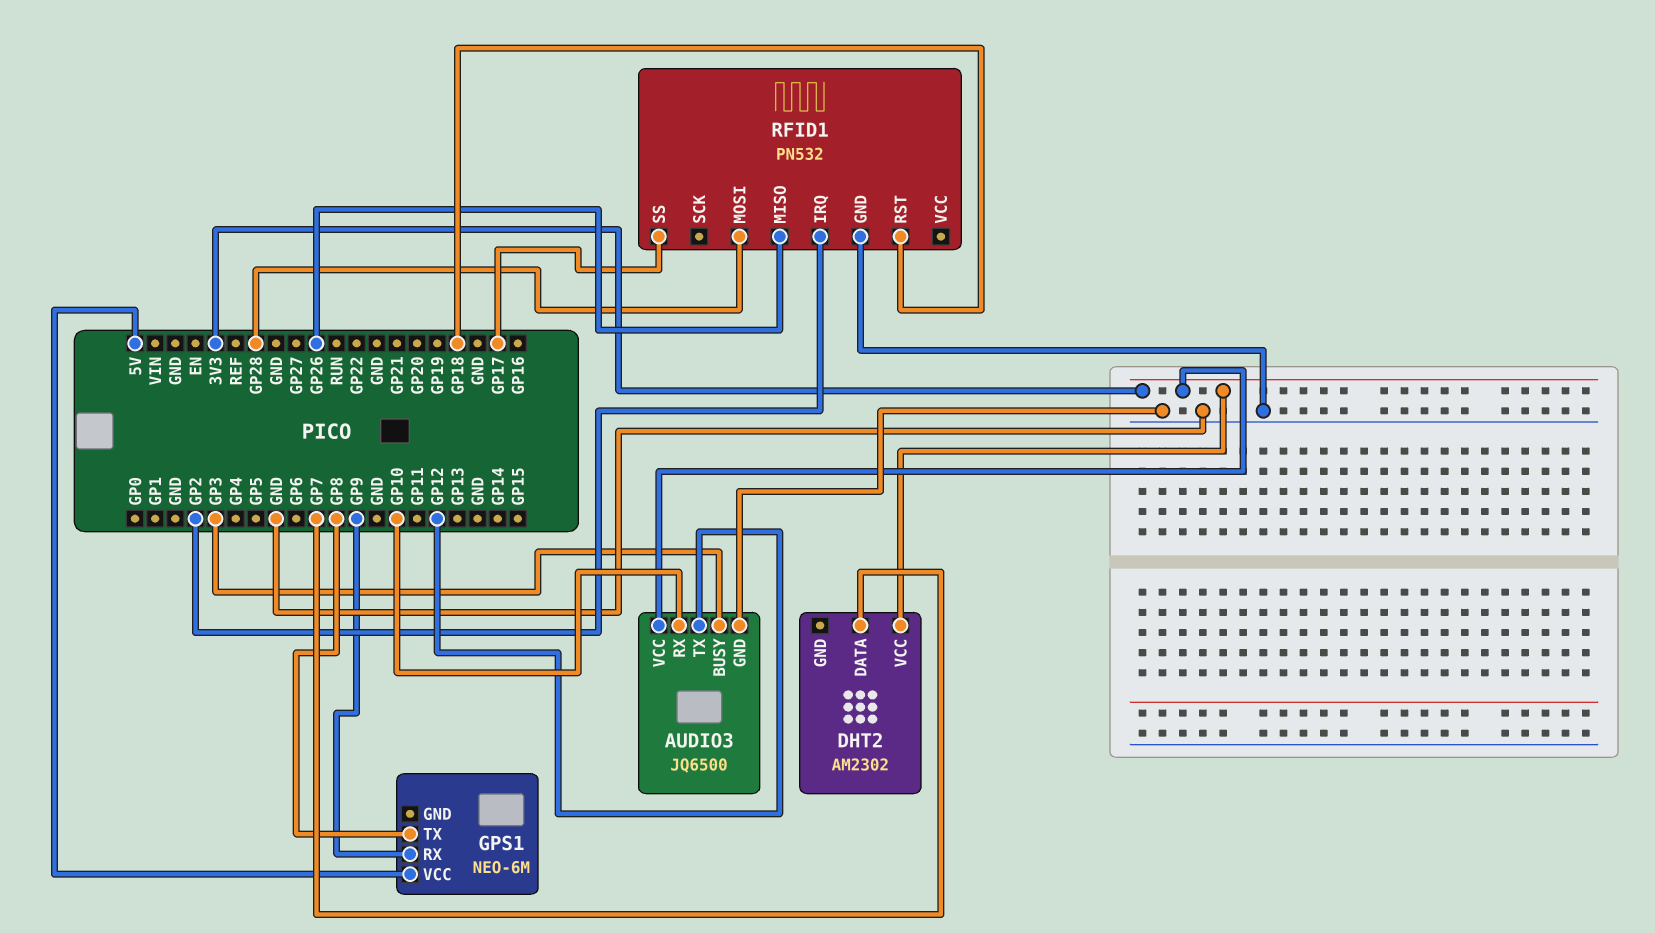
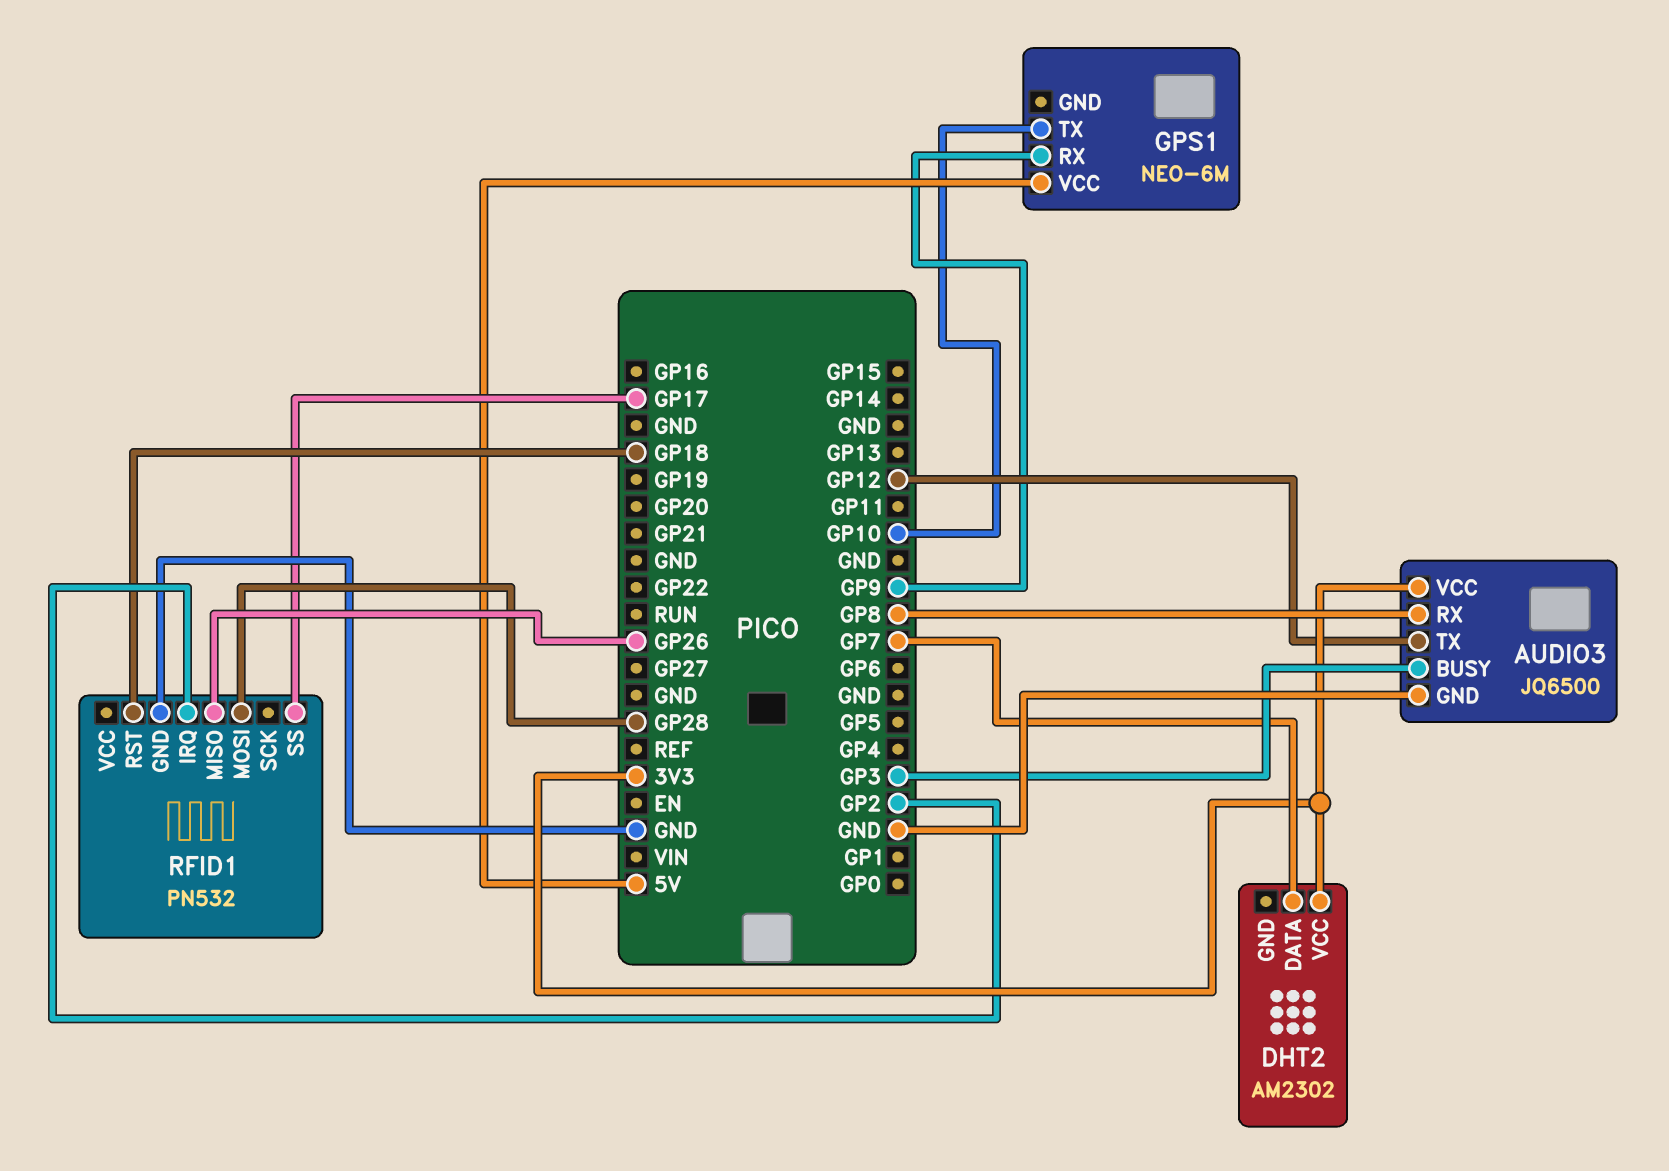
AUDIO3 pin RX: GP10 -> GP8
GPS1 pin TX: GP8 -> GP10

